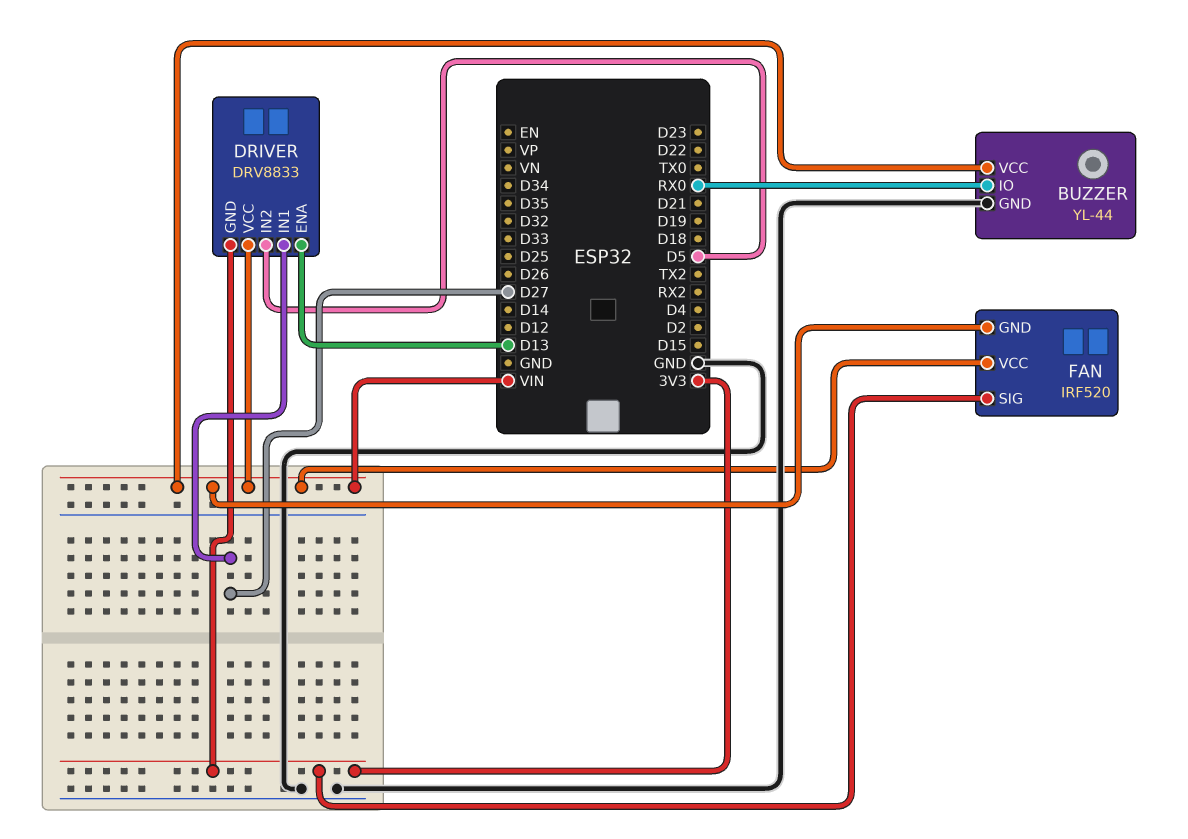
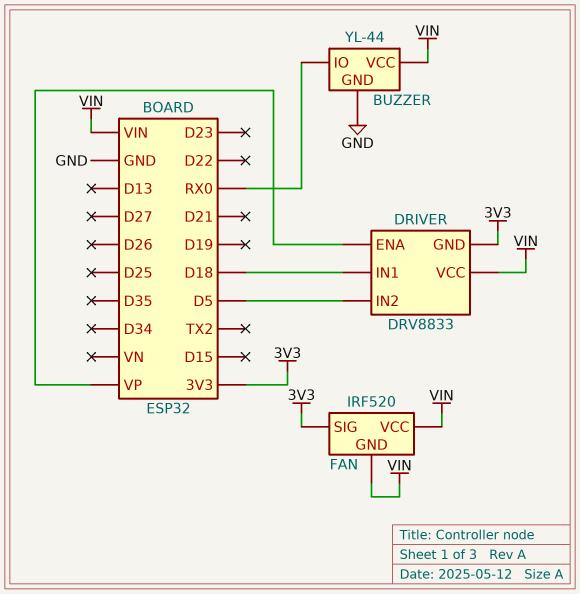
DRIVER pin ENA: D13 -> VP
DRIVER pin IN1: D27 -> D18

